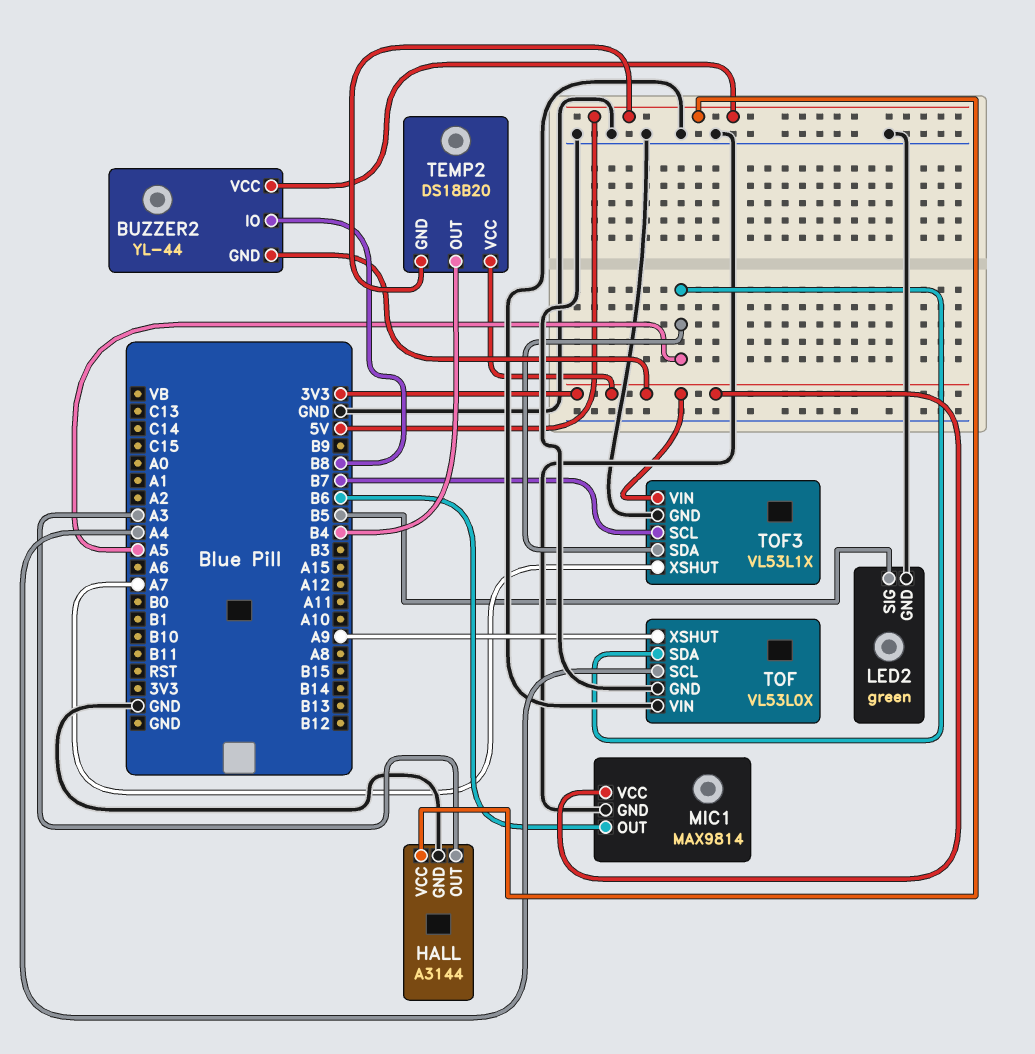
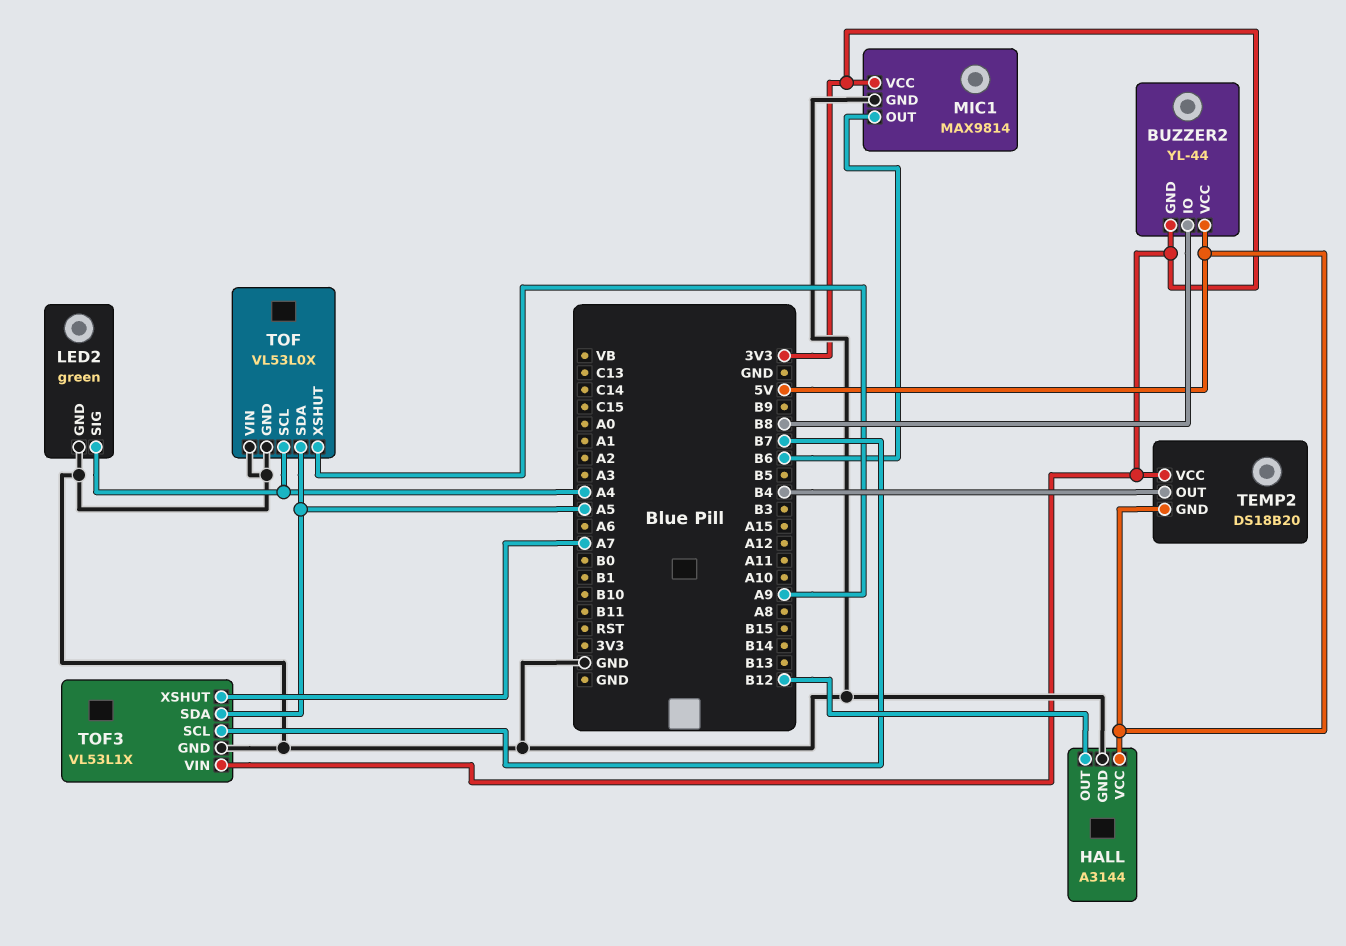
HALL pin OUT: A3 -> B12
LED2 pin SIG: B5 -> A4

